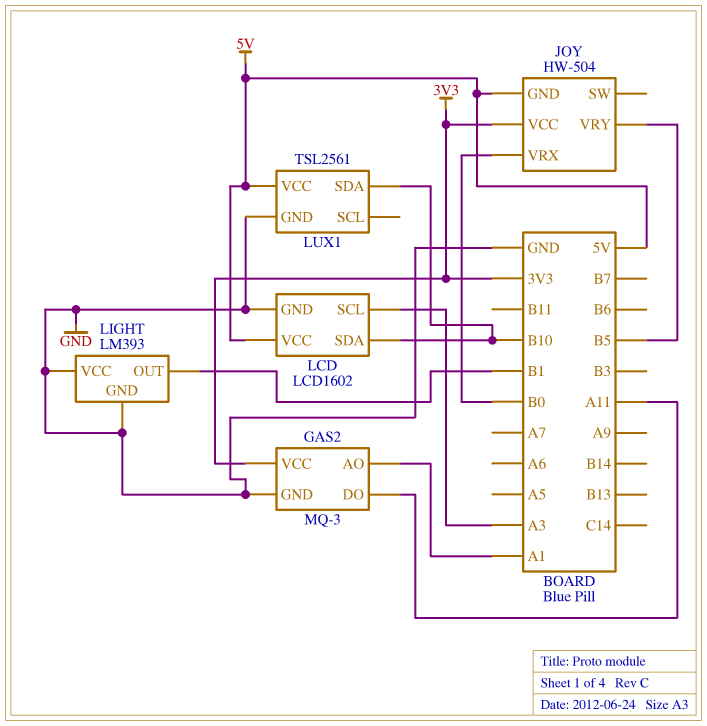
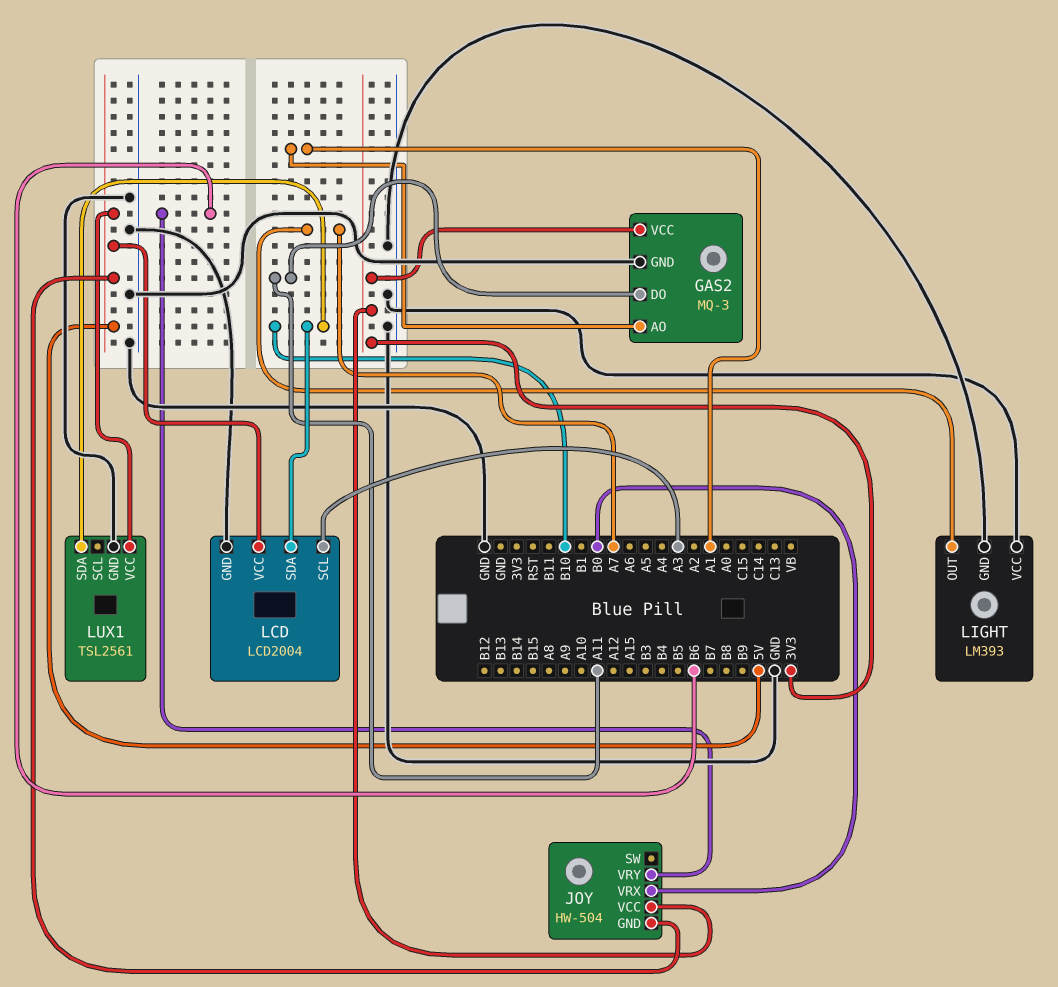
JOY pin VRY: B5 -> B6
LCD: LCD1602 -> LCD2004
LIGHT pin OUT: B1 -> A7

